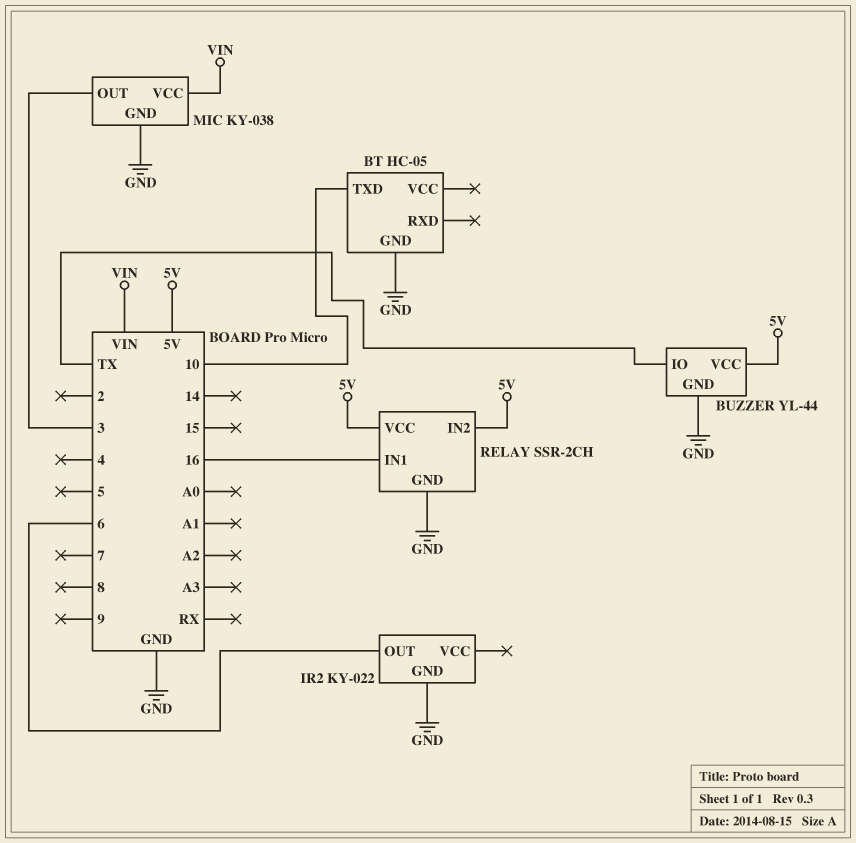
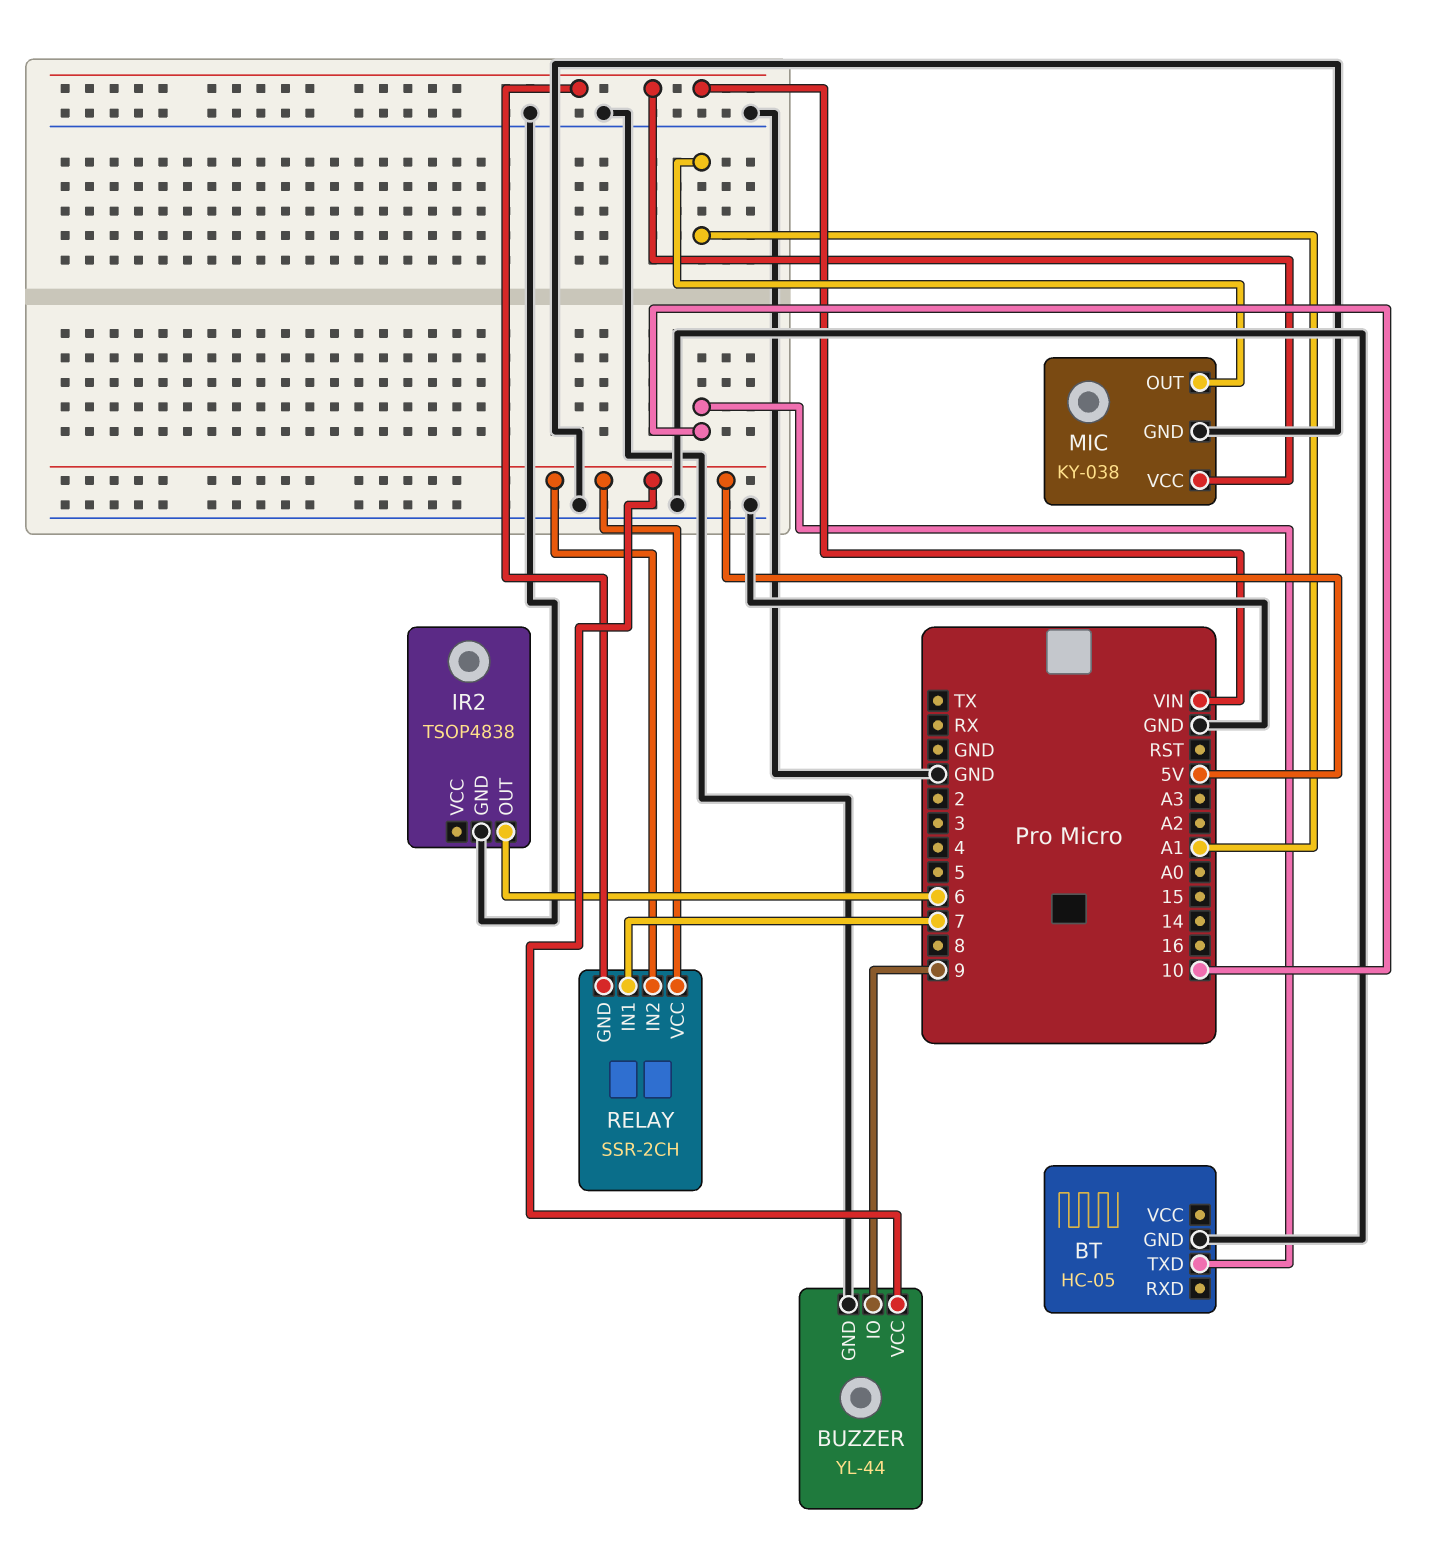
BUZZER pin IO: TX -> 9
IR2: KY-022 -> TSOP4838
MIC pin OUT: 3 -> A1
RELAY pin GND: GND -> VIN
RELAY pin IN1: 16 -> 7

